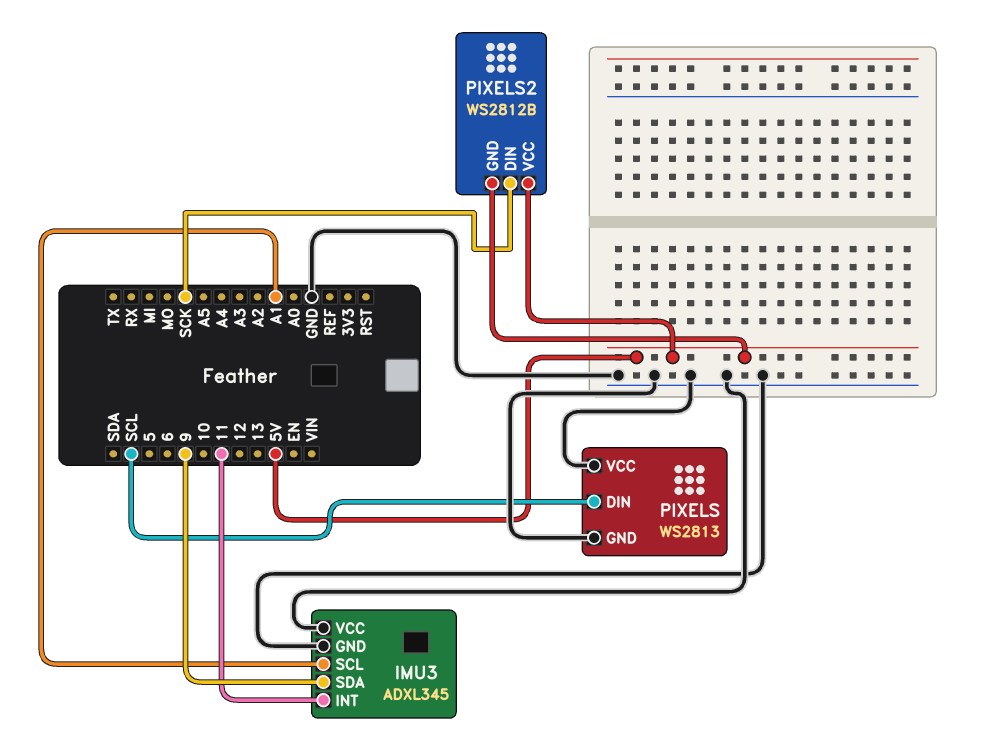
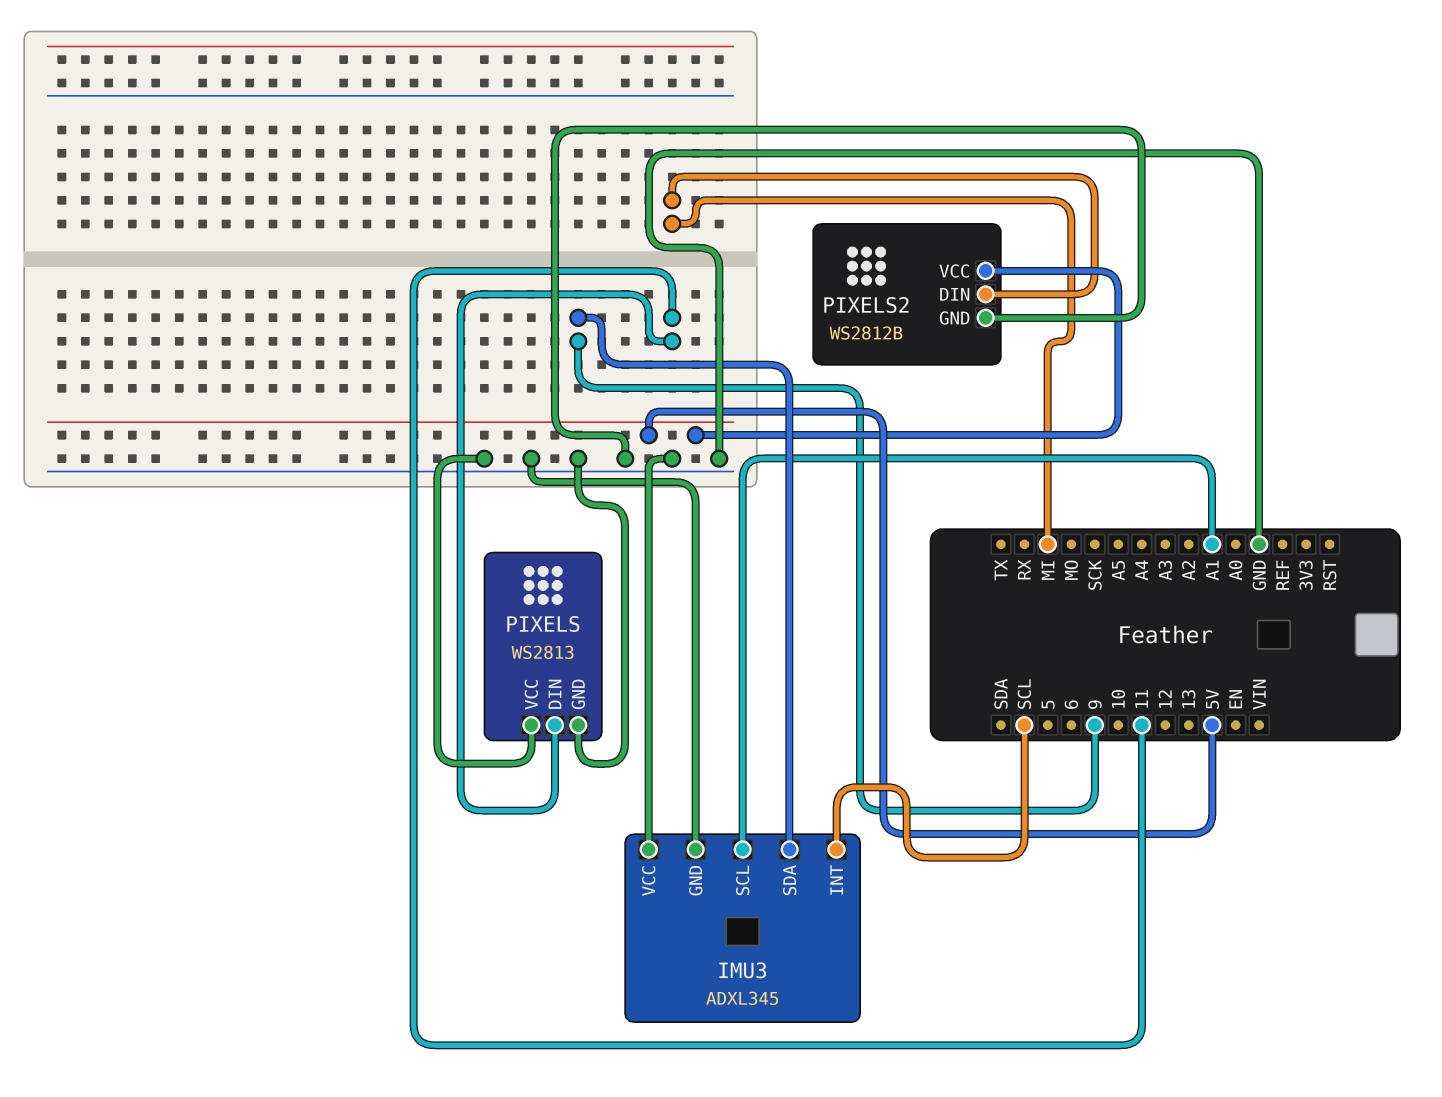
IMU3 pin INT: 11 -> SCL
PIXELS pin DIN: SCL -> 11
PIXELS2 pin DIN: SCK -> MI
PIXELS2 pin GND: 5V -> GND

